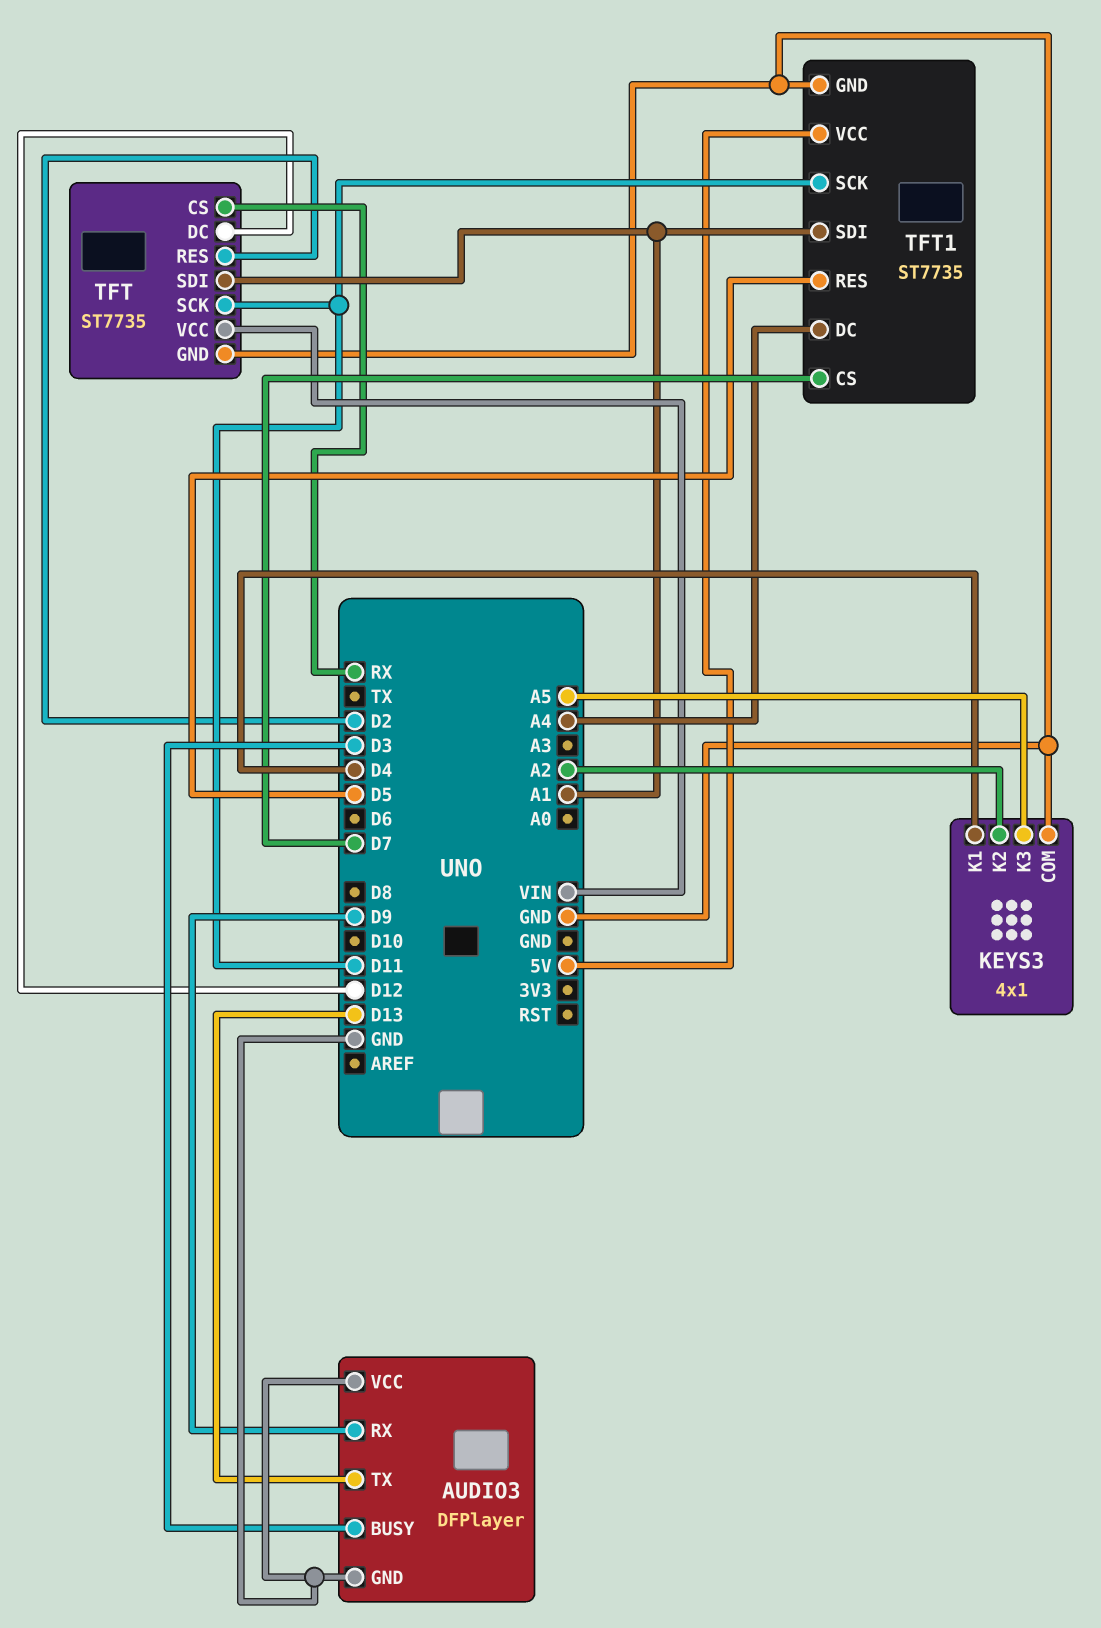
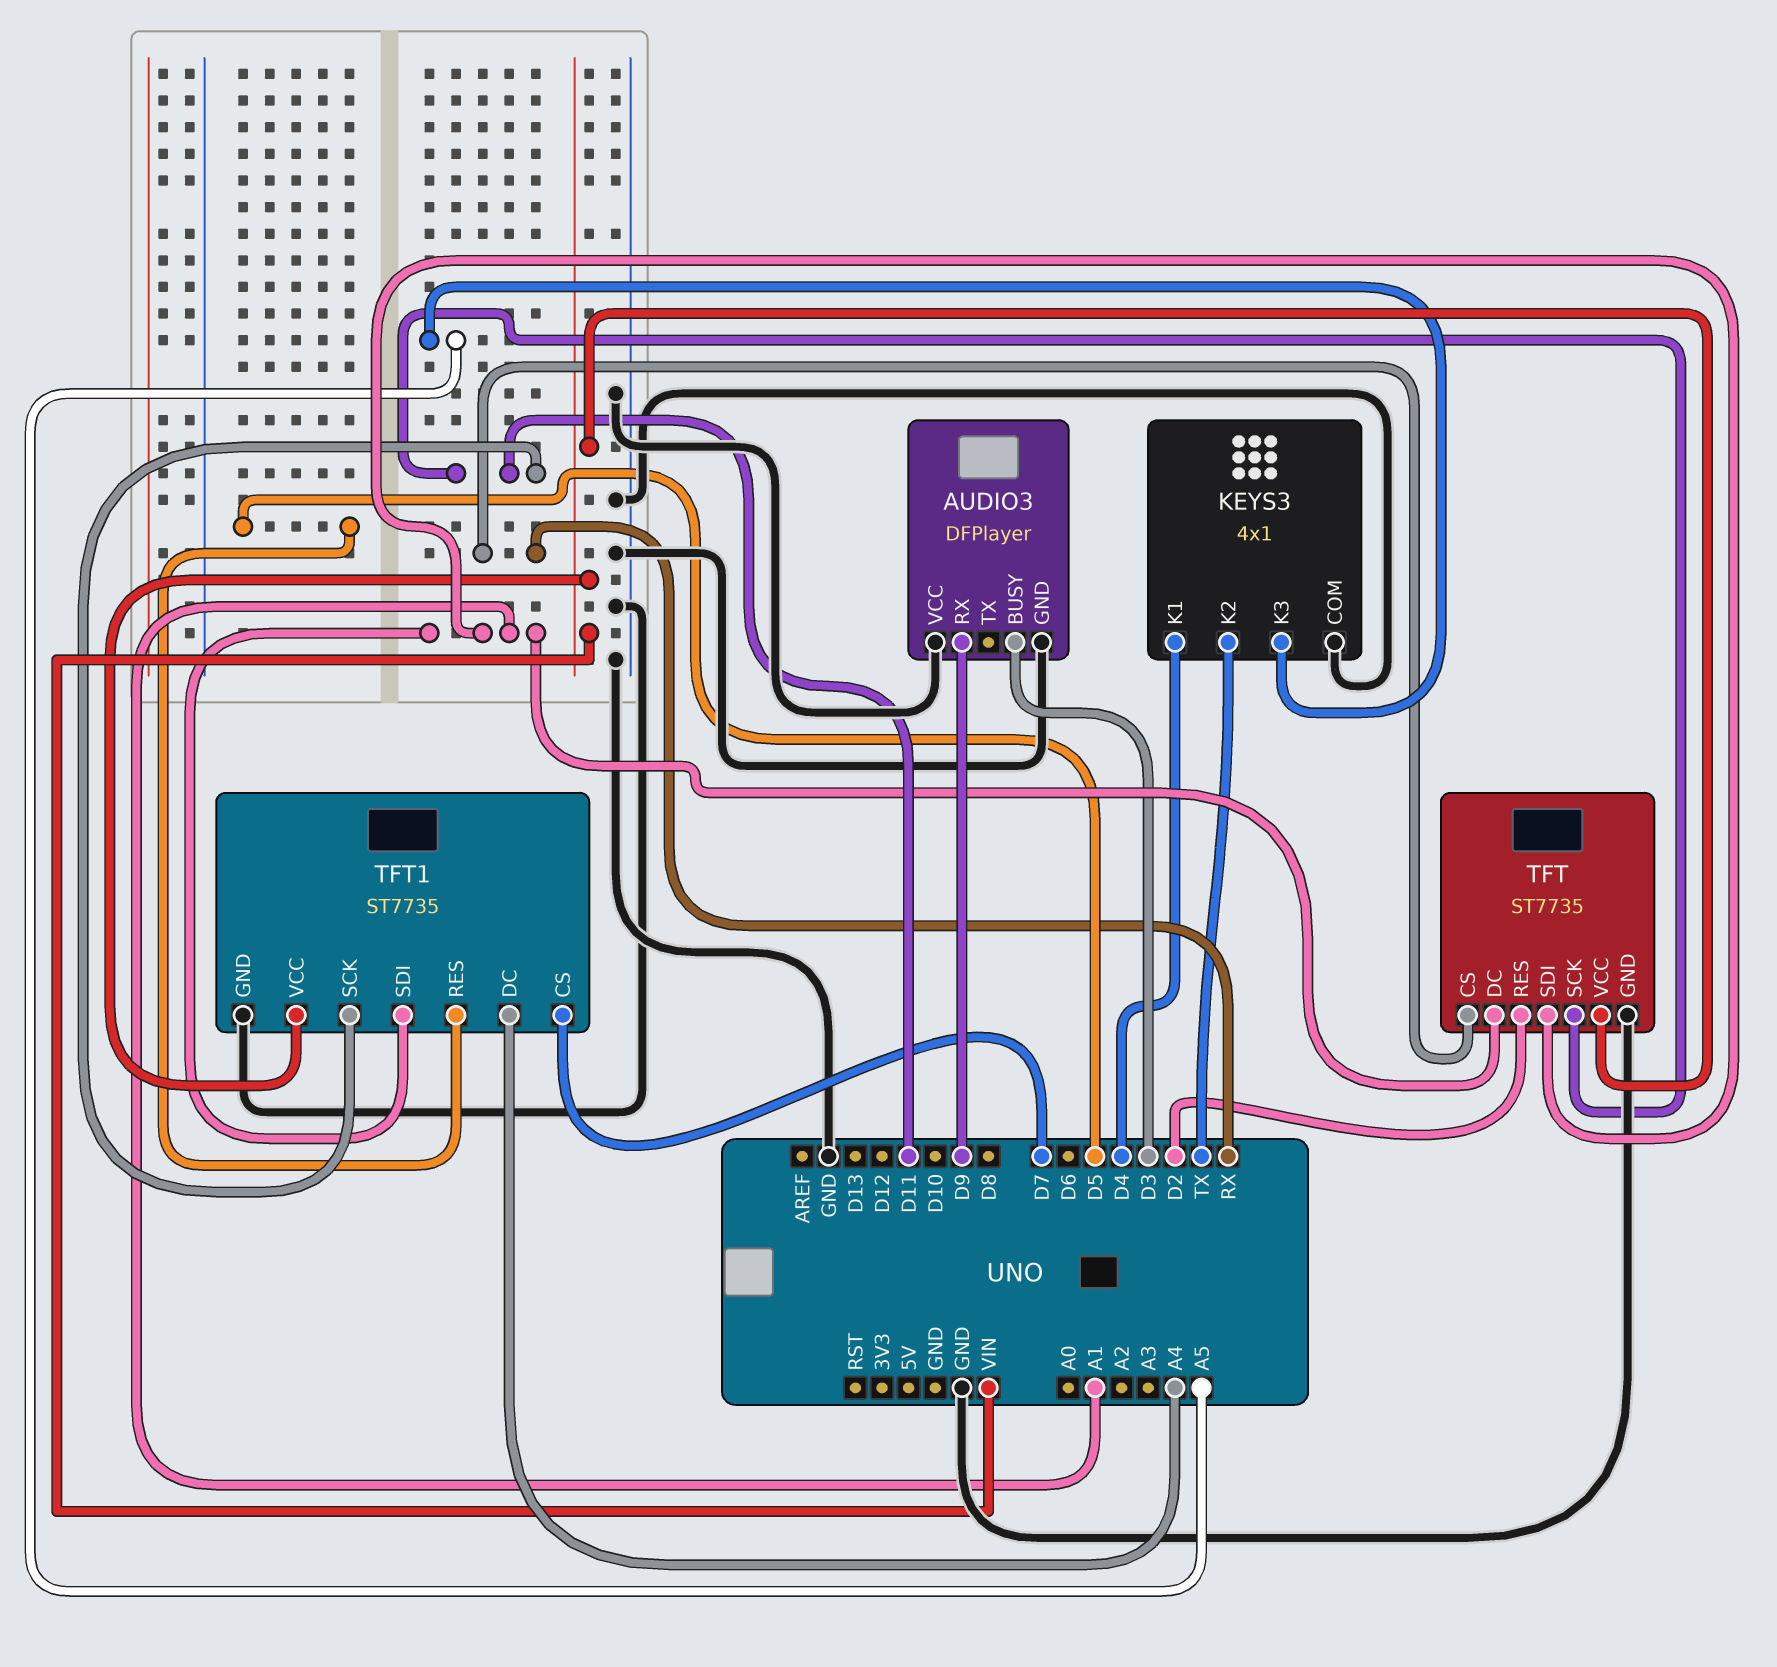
AUDIO3 pin TX: D13 -> none
KEYS3 pin K2: A2 -> TX
TFT pin DC: D12 -> A1
TFT1 pin VCC: 5V -> VIN

